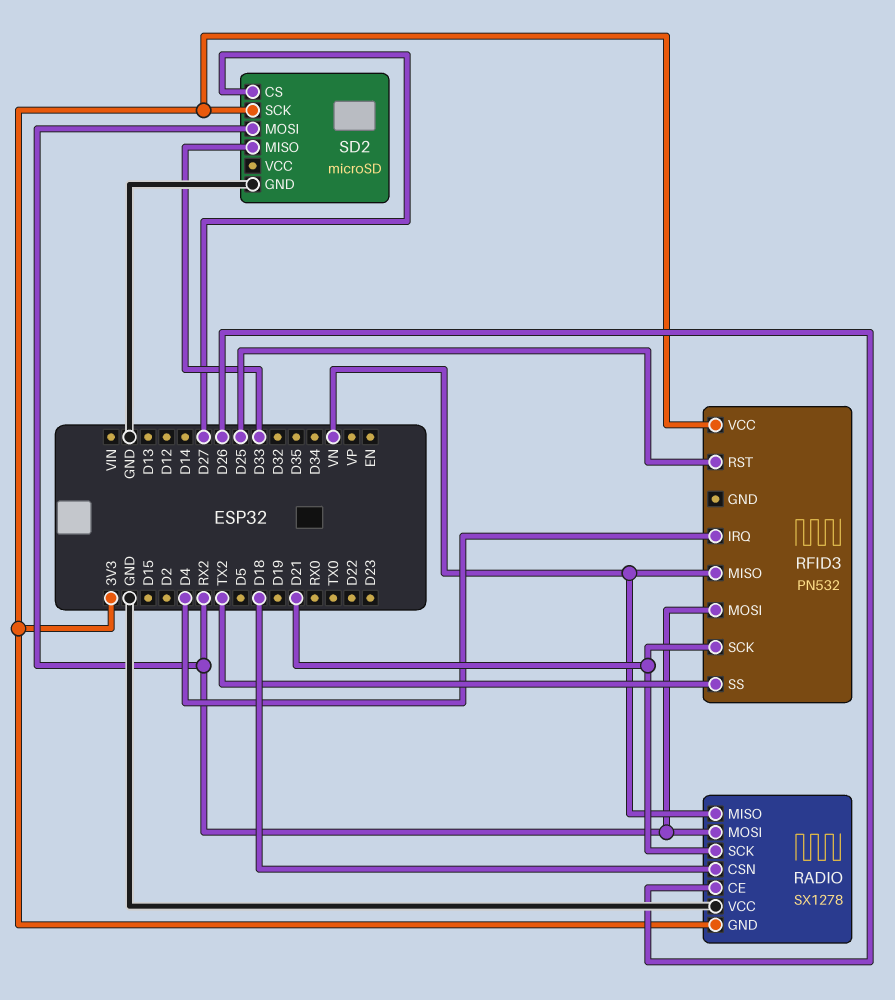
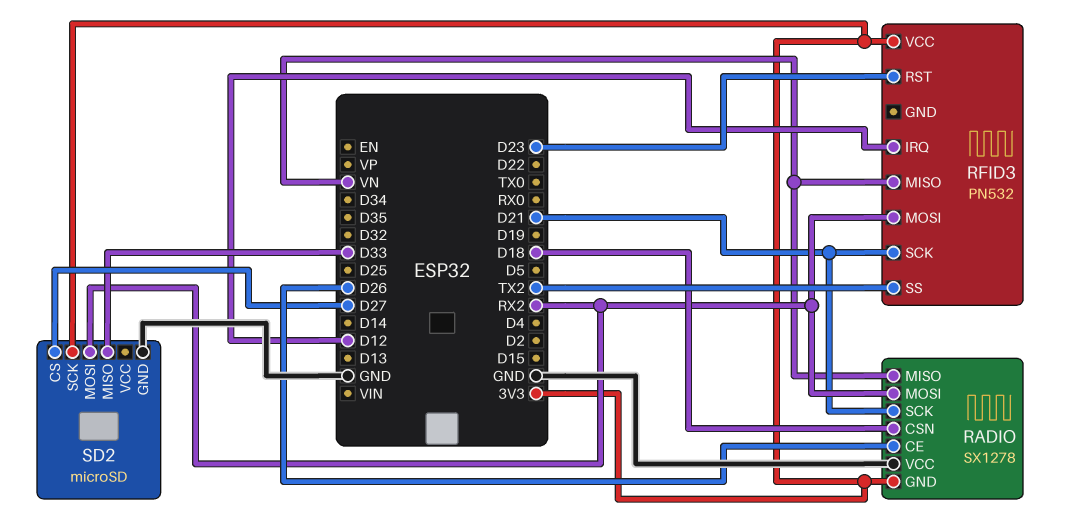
RFID3 pin IRQ: D4 -> D12
RFID3 pin RST: D25 -> D23

